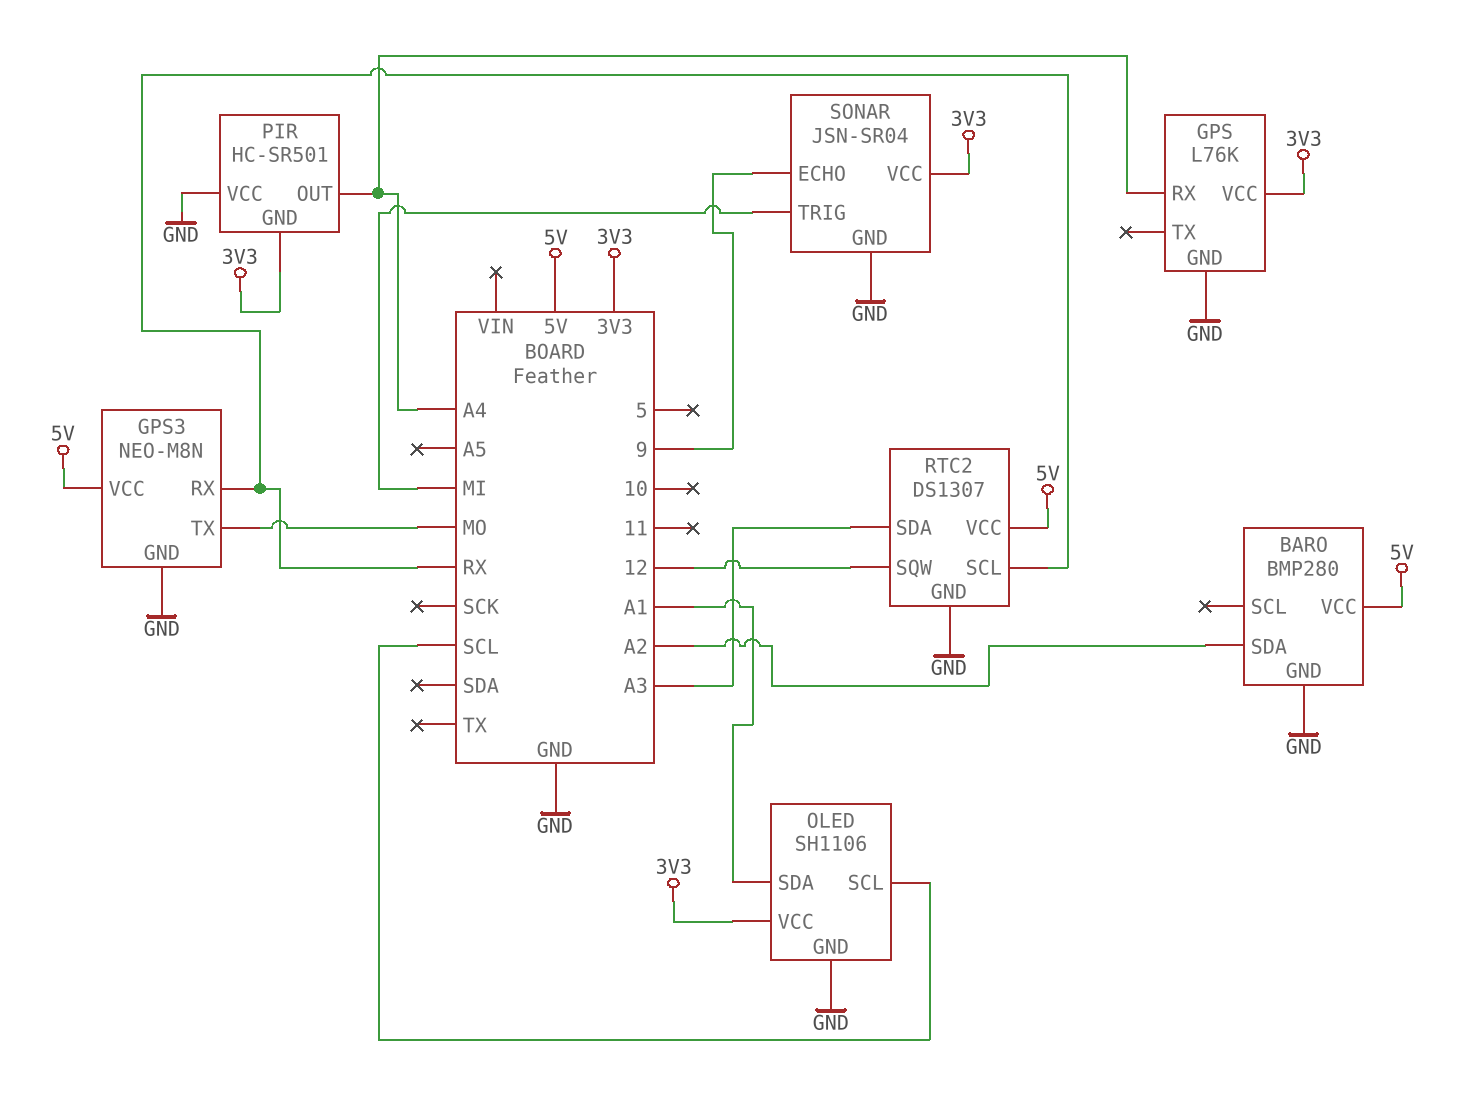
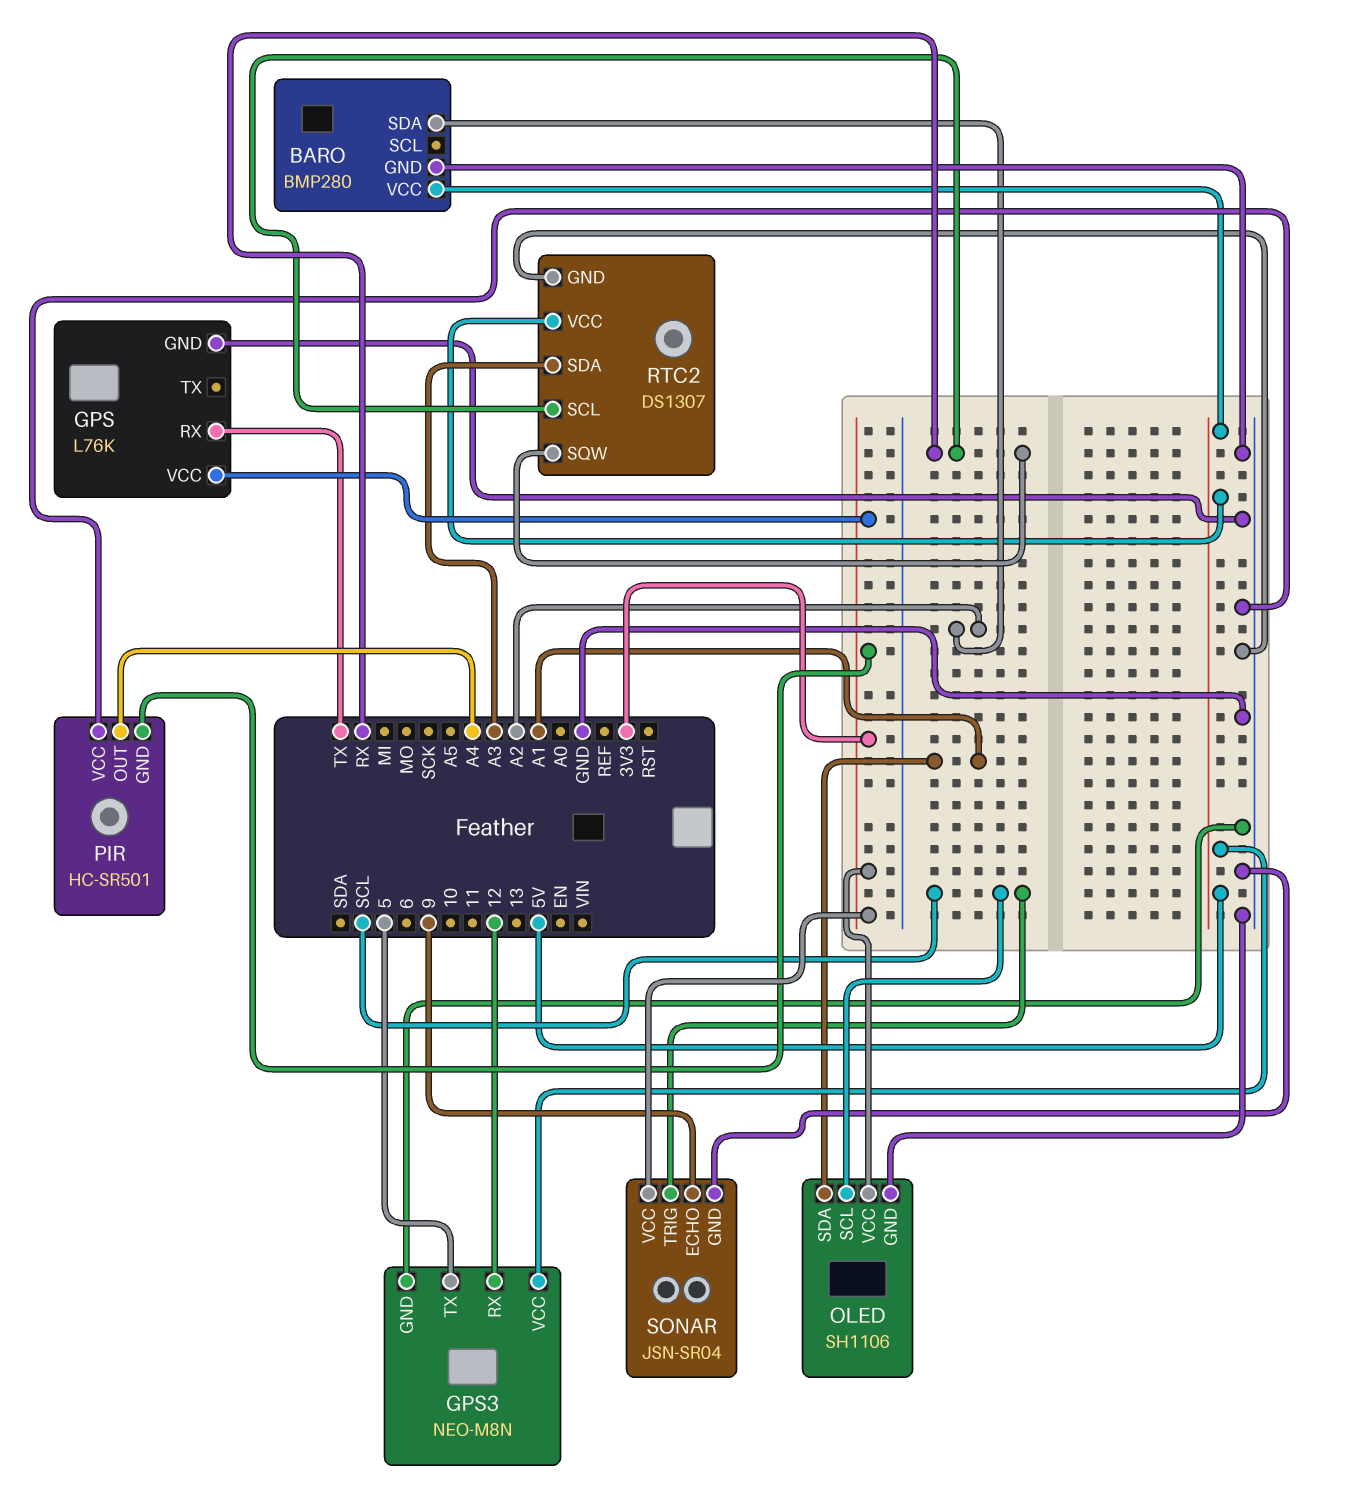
GPS pin RX: A4 -> TX
GPS3 pin RX: RX -> 12
GPS3 pin TX: MO -> 5
RTC2 pin SQW: 12 -> RX
SONAR pin TRIG: MI -> SCL

